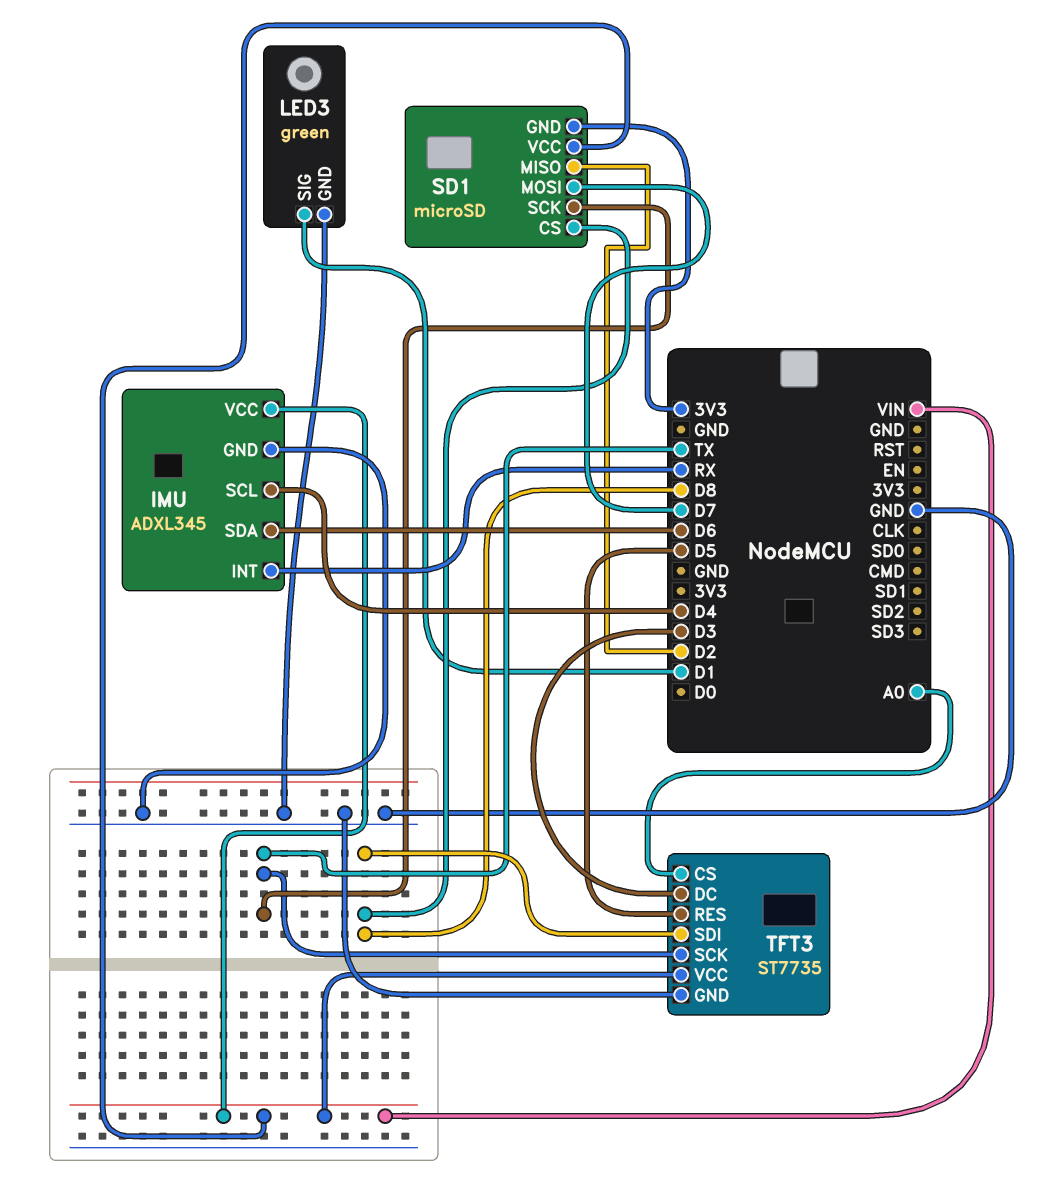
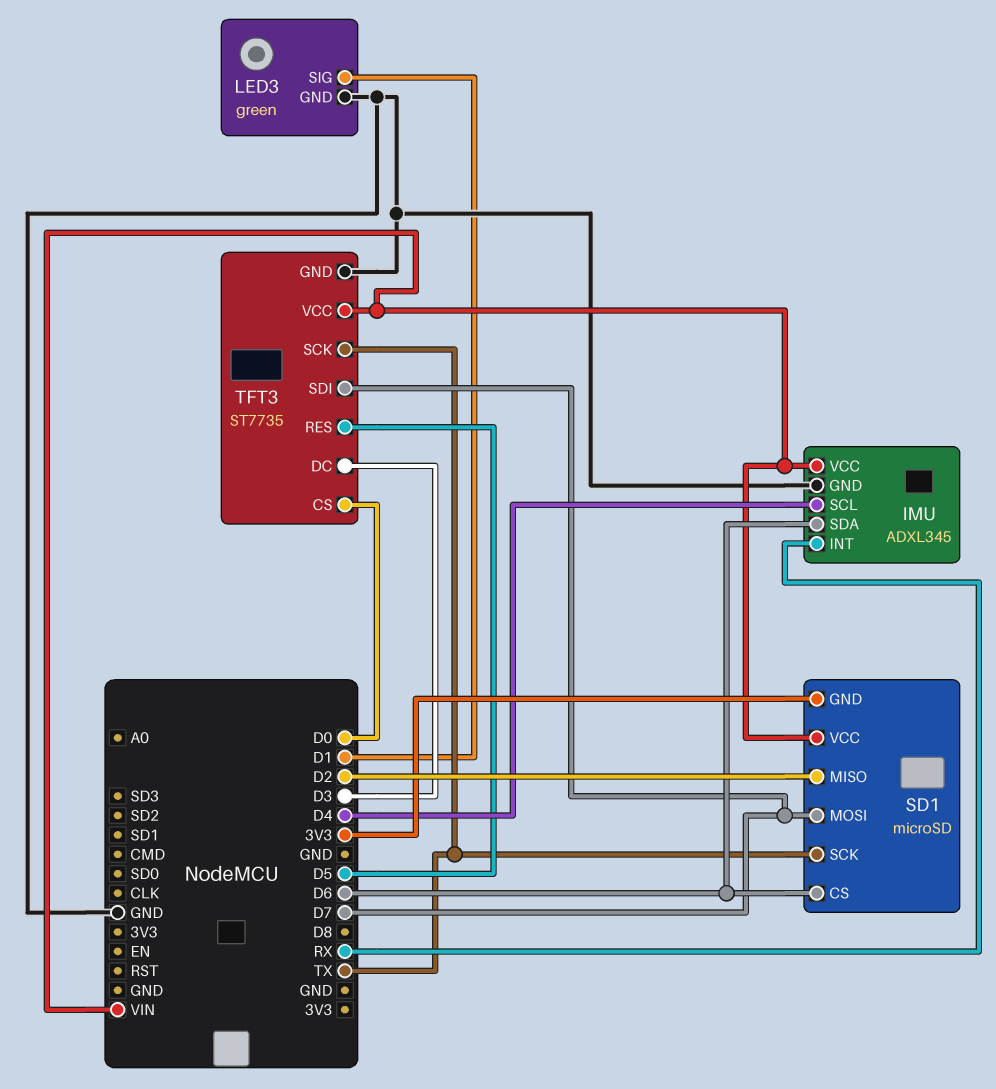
SD1 pin CS: D8 -> D6
TFT3 pin CS: A0 -> D0
TFT3 pin SDI: D8 -> D7

